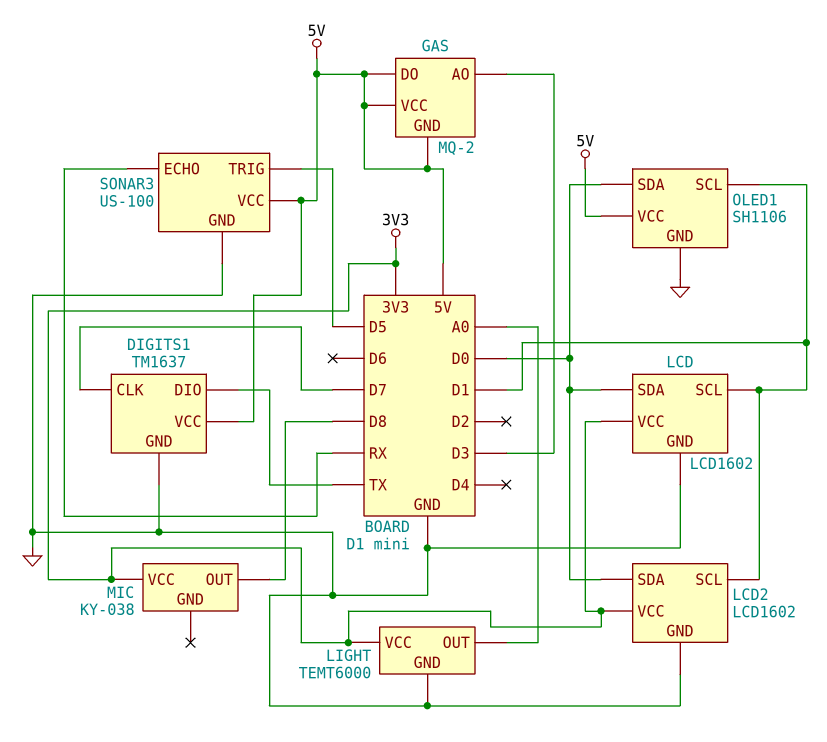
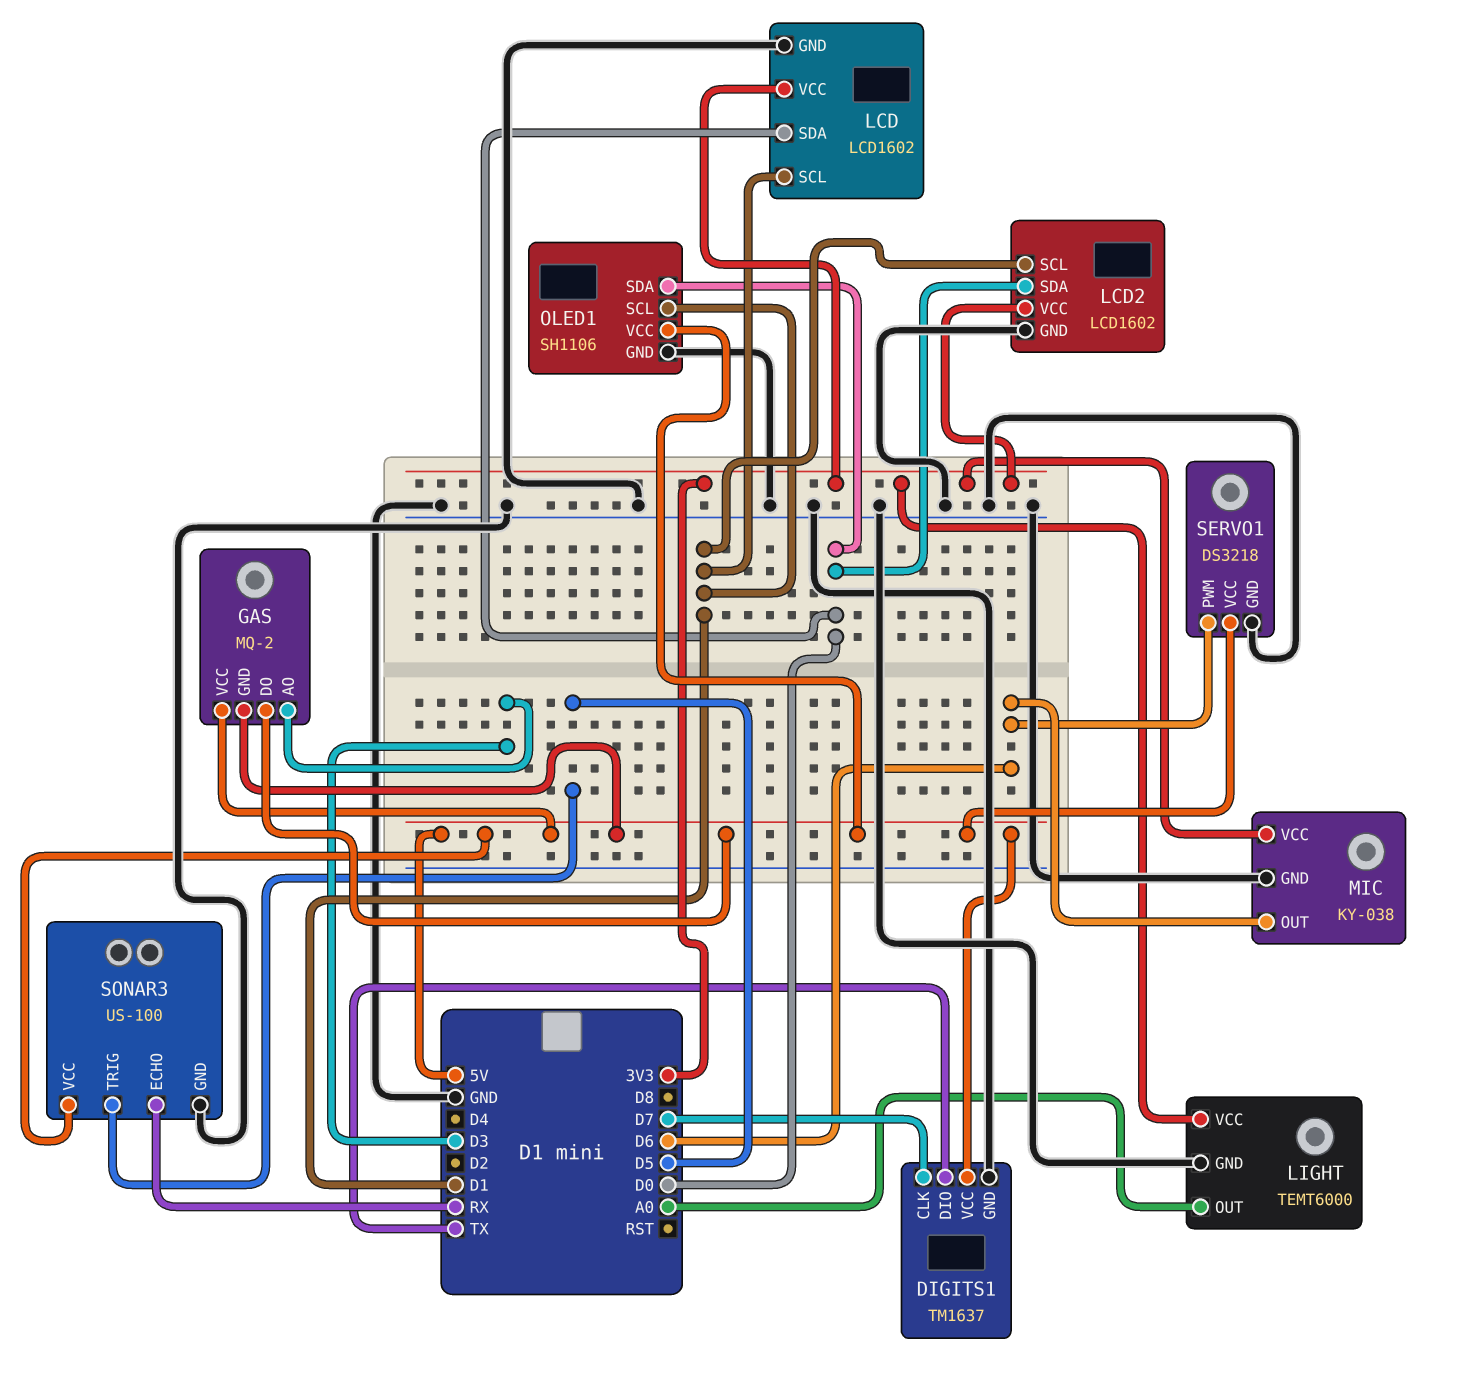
MIC pin GND: none -> GND
MIC pin OUT: D8 -> D6
SERVO1: none -> DS3218
SERVO1 pin GND: none -> GND
SERVO1 pin PWM: none -> D6
SERVO1 pin VCC: none -> 5V

